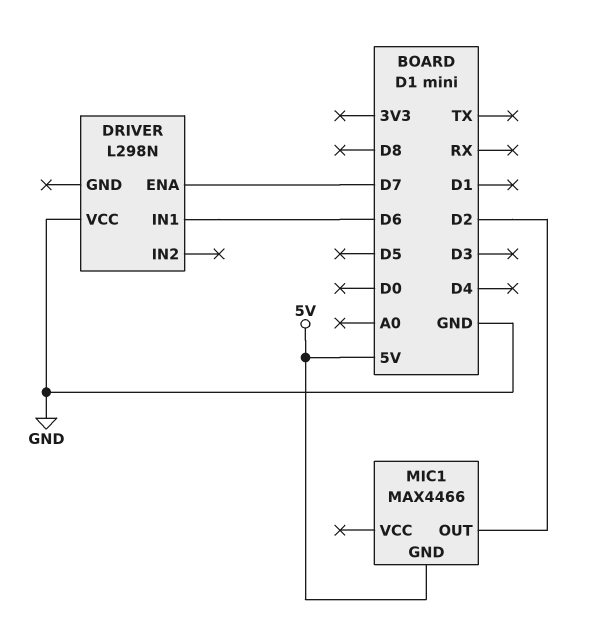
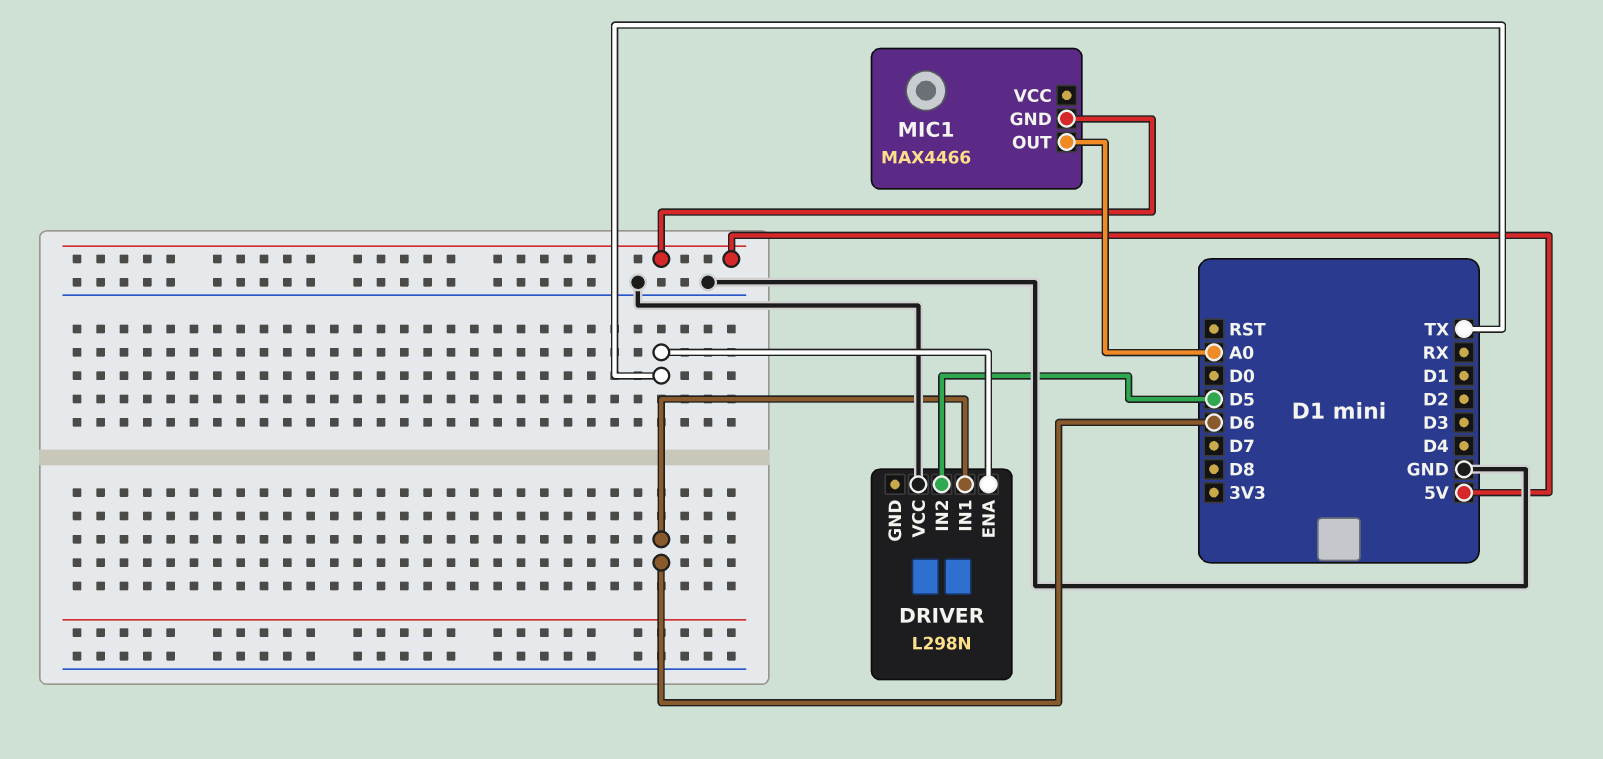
DRIVER pin ENA: D7 -> TX
DRIVER pin IN2: none -> D5
MIC1 pin OUT: D2 -> A0

